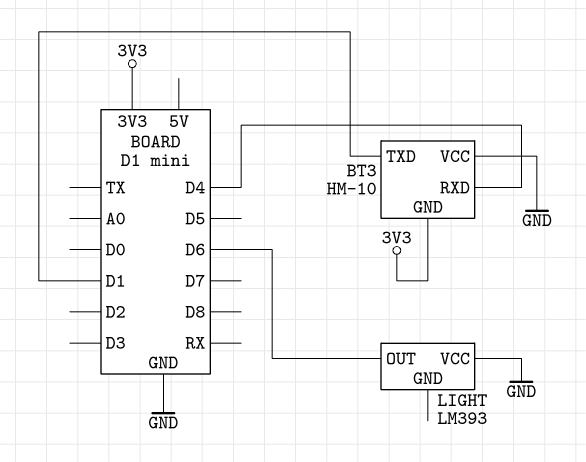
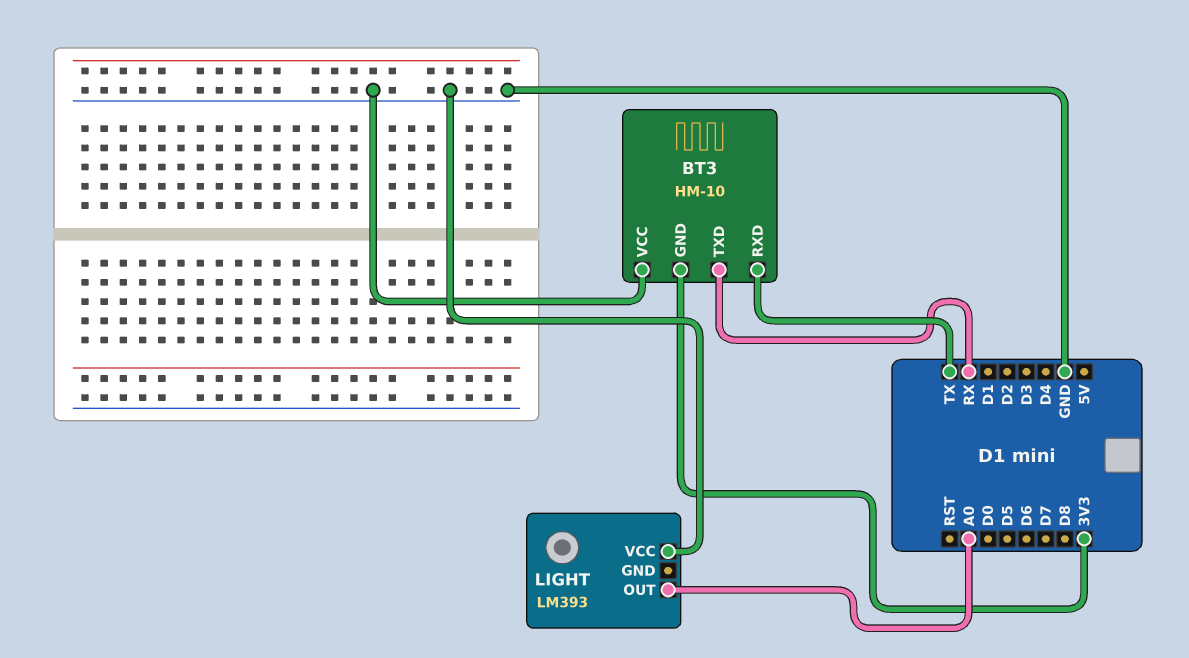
BT3 pin RXD: D4 -> TX
BT3 pin TXD: D1 -> RX
LIGHT pin OUT: D6 -> A0

